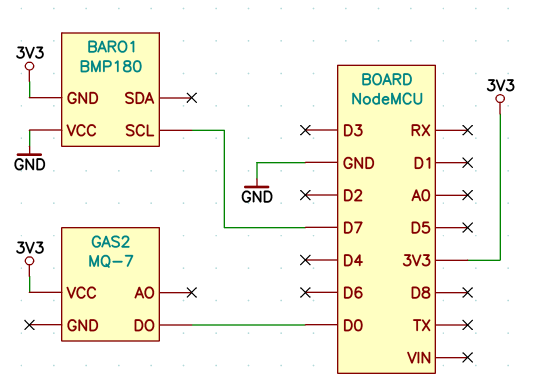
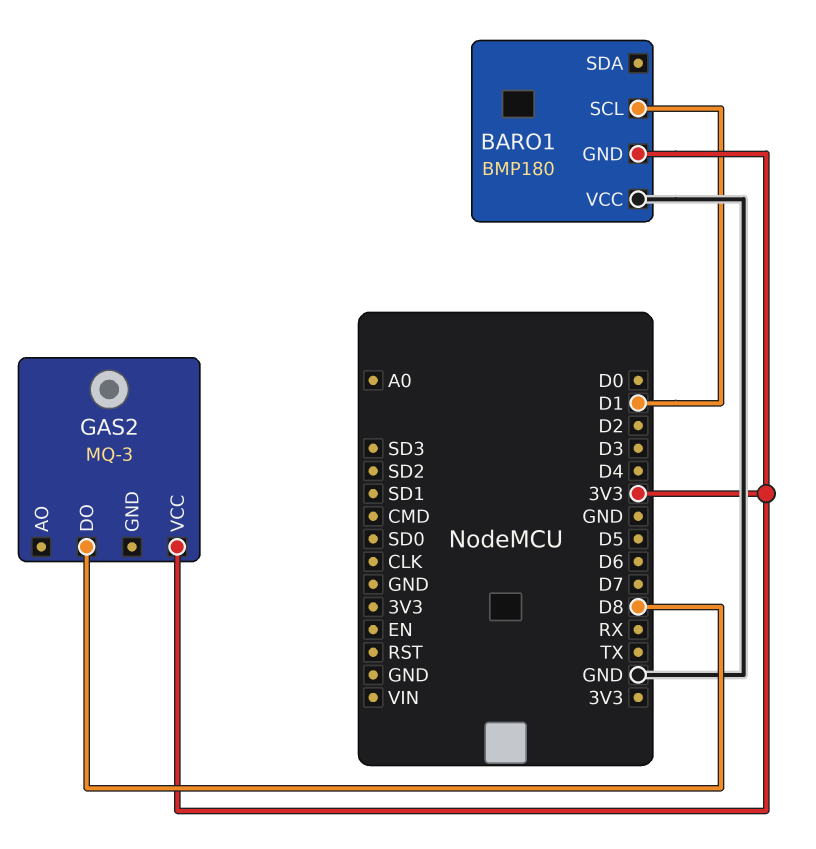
BARO1 pin SCL: D7 -> D1
GAS2: MQ-7 -> MQ-3
GAS2 pin DO: D0 -> D8

